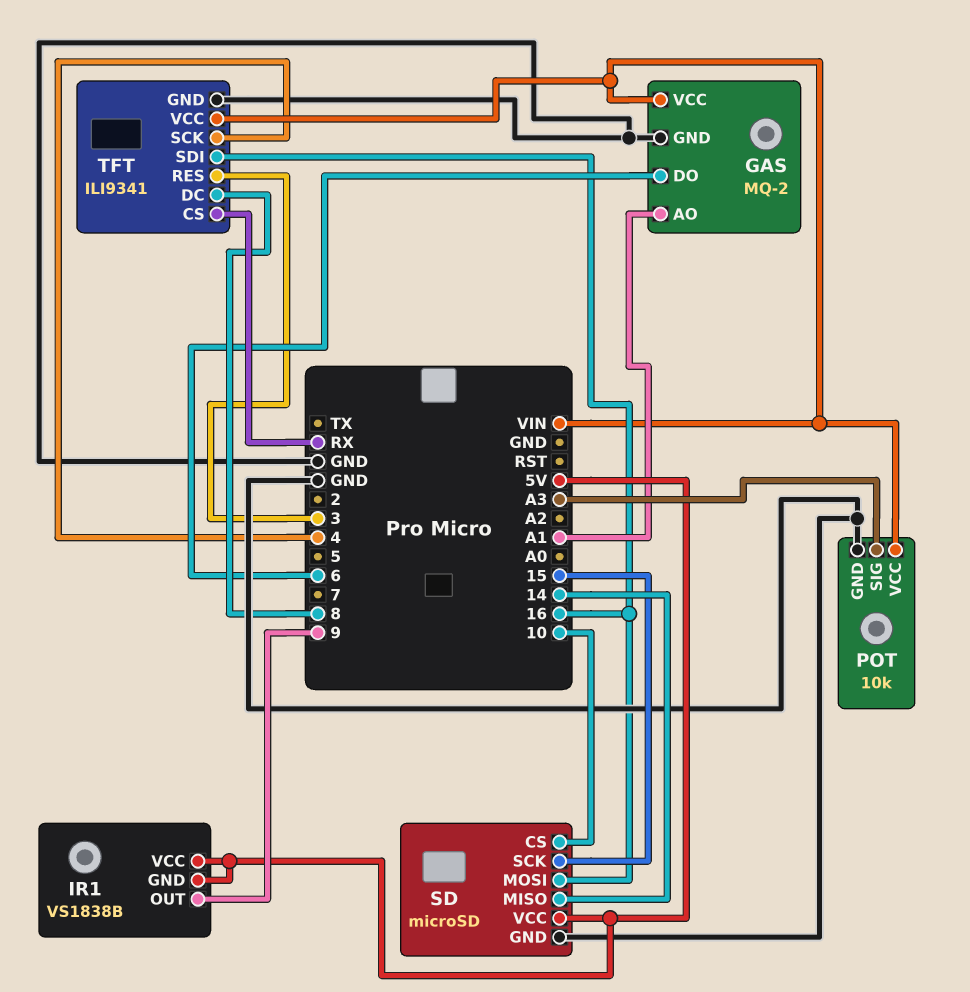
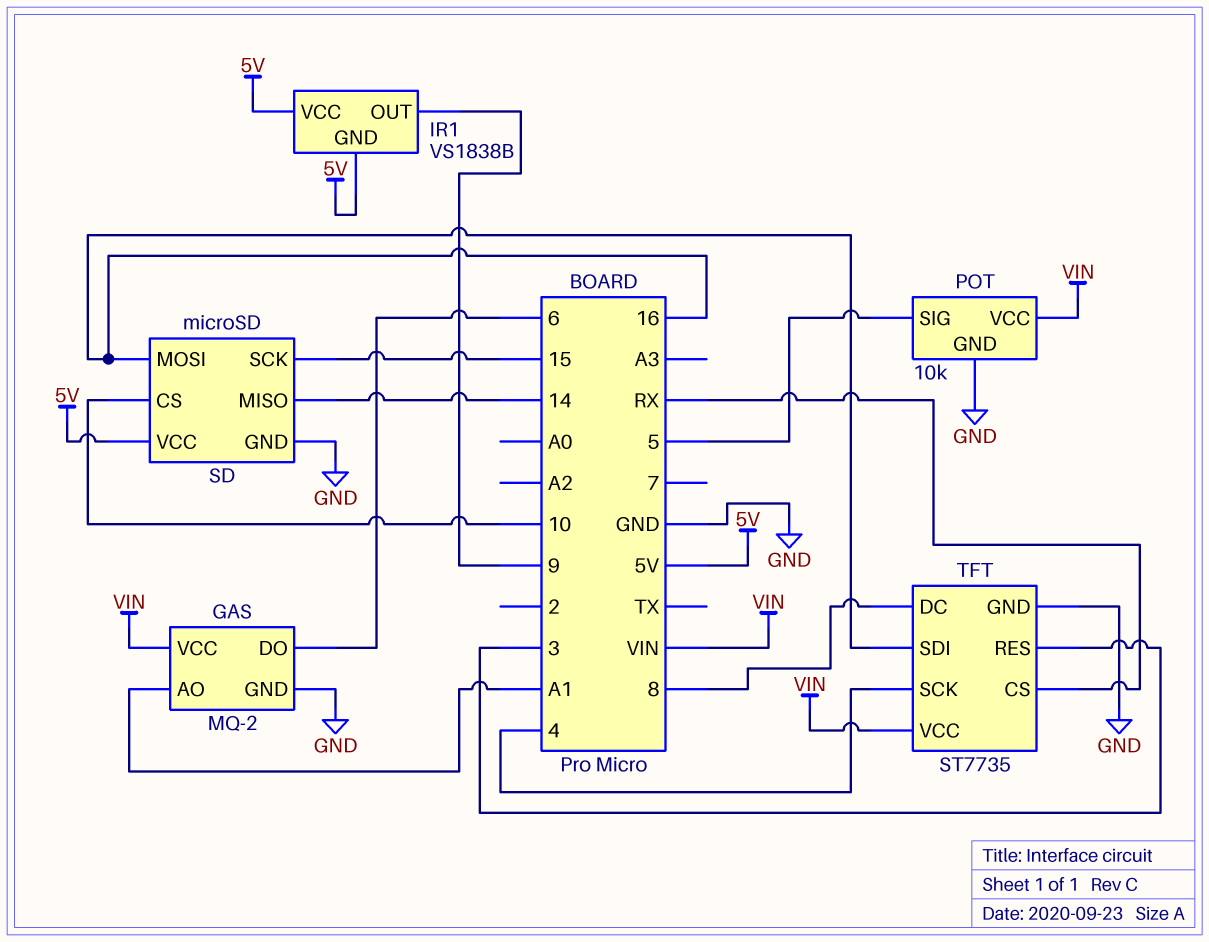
POT pin SIG: A3 -> 5
TFT: ILI9341 -> ST7735

